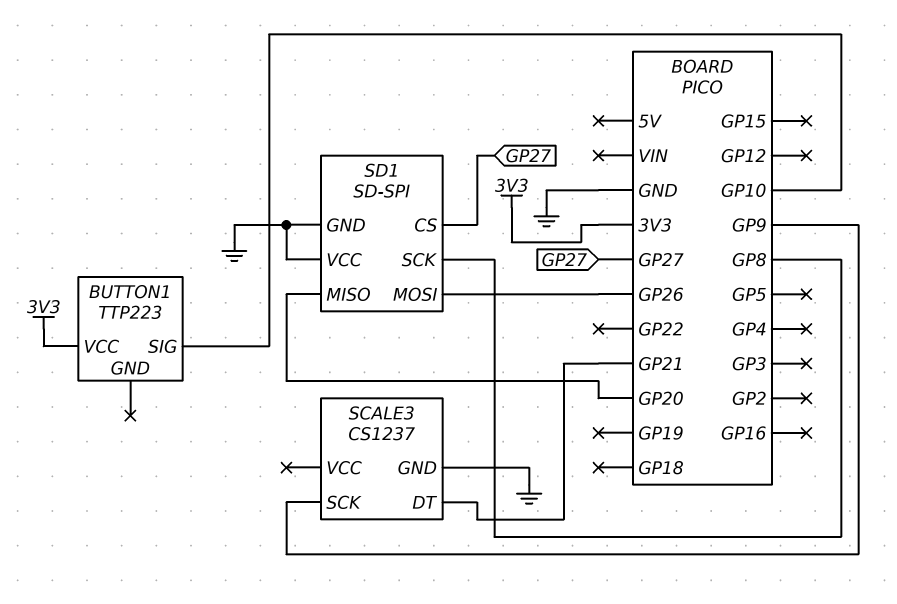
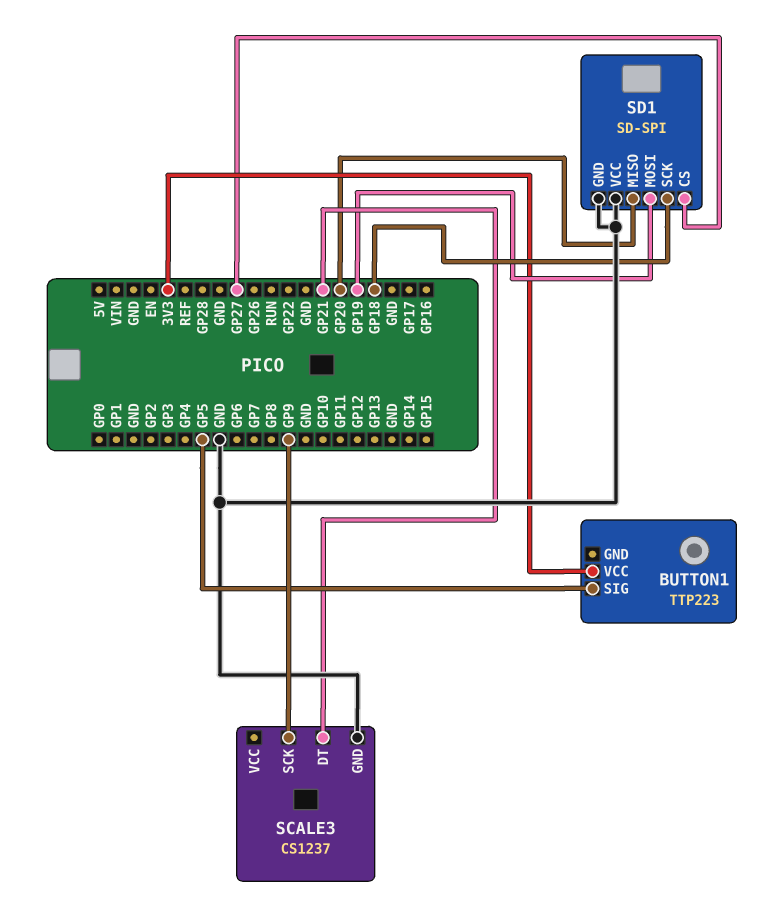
BUTTON1 pin SIG: GP10 -> GP5
SD1 pin MOSI: GP26 -> GP19
SD1 pin SCK: GP8 -> GP18

